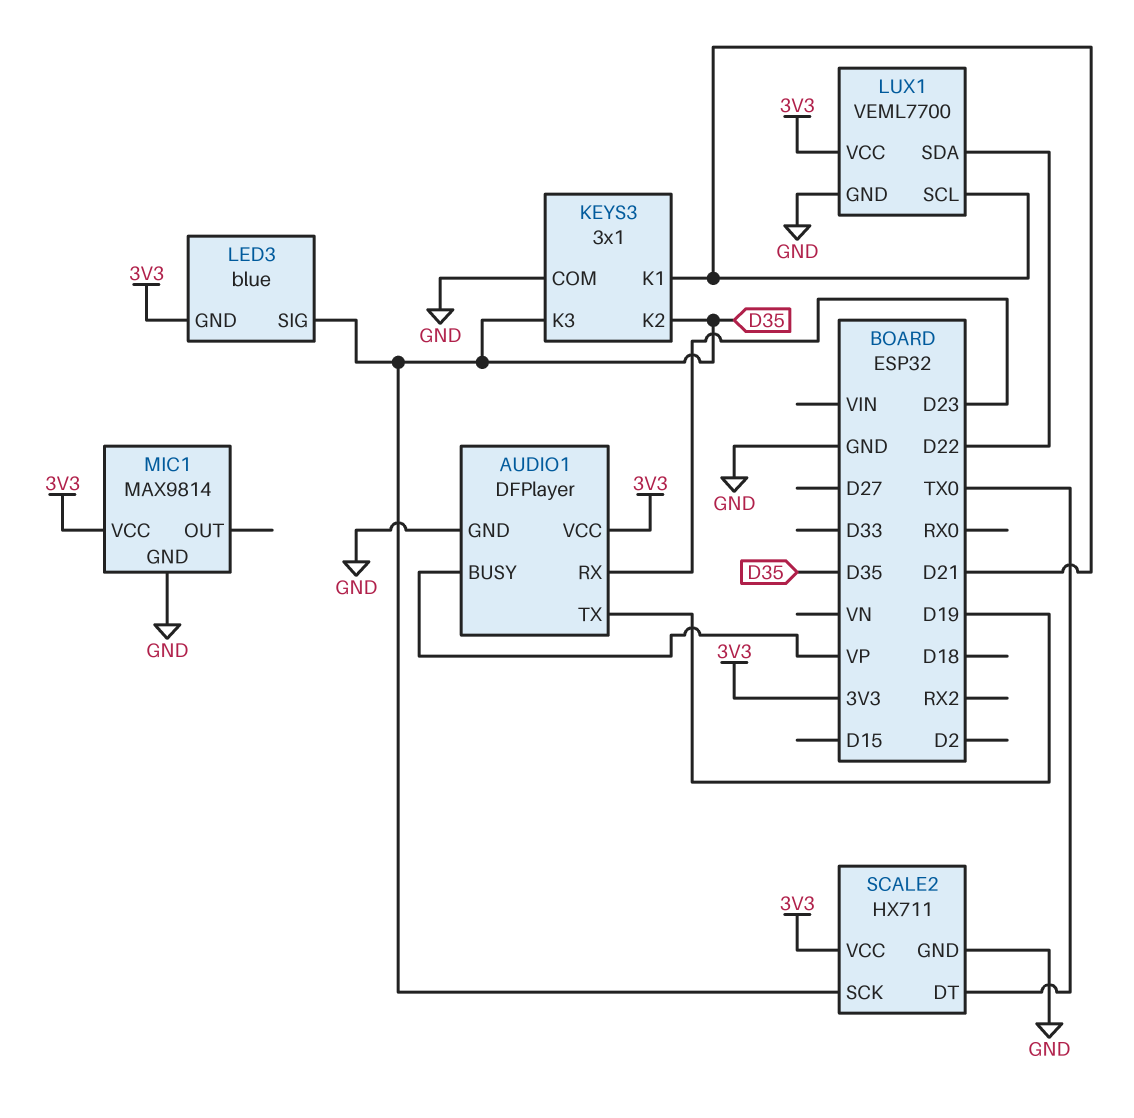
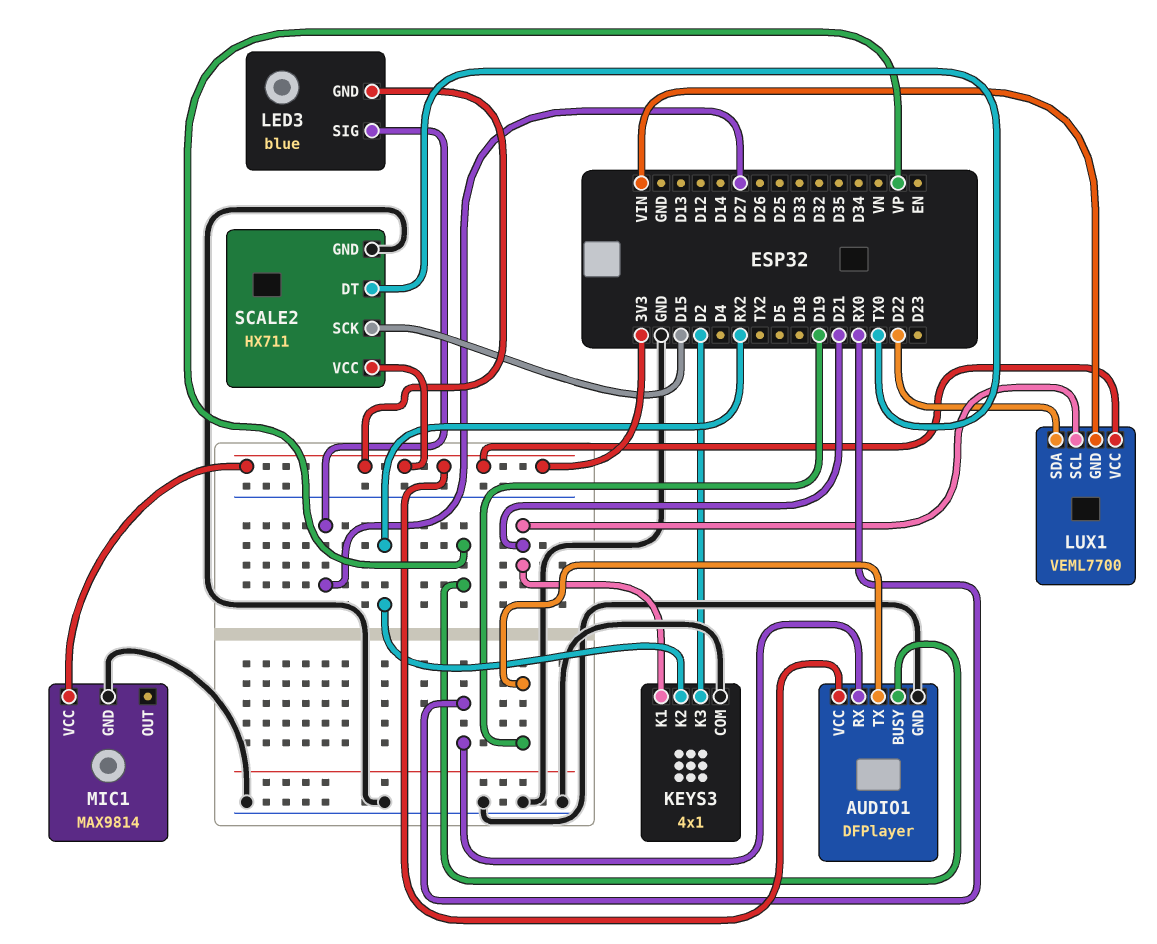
AUDIO1 pin RX: D23 -> RX0
KEYS3: 3x1 -> 4x1
KEYS3 pin K2: D35 -> RX2
KEYS3 pin K3: D35 -> D2
LED3 pin SIG: D35 -> D27
LUX1 pin GND: GND -> VIN
SCALE2 pin SCK: D35 -> D15

